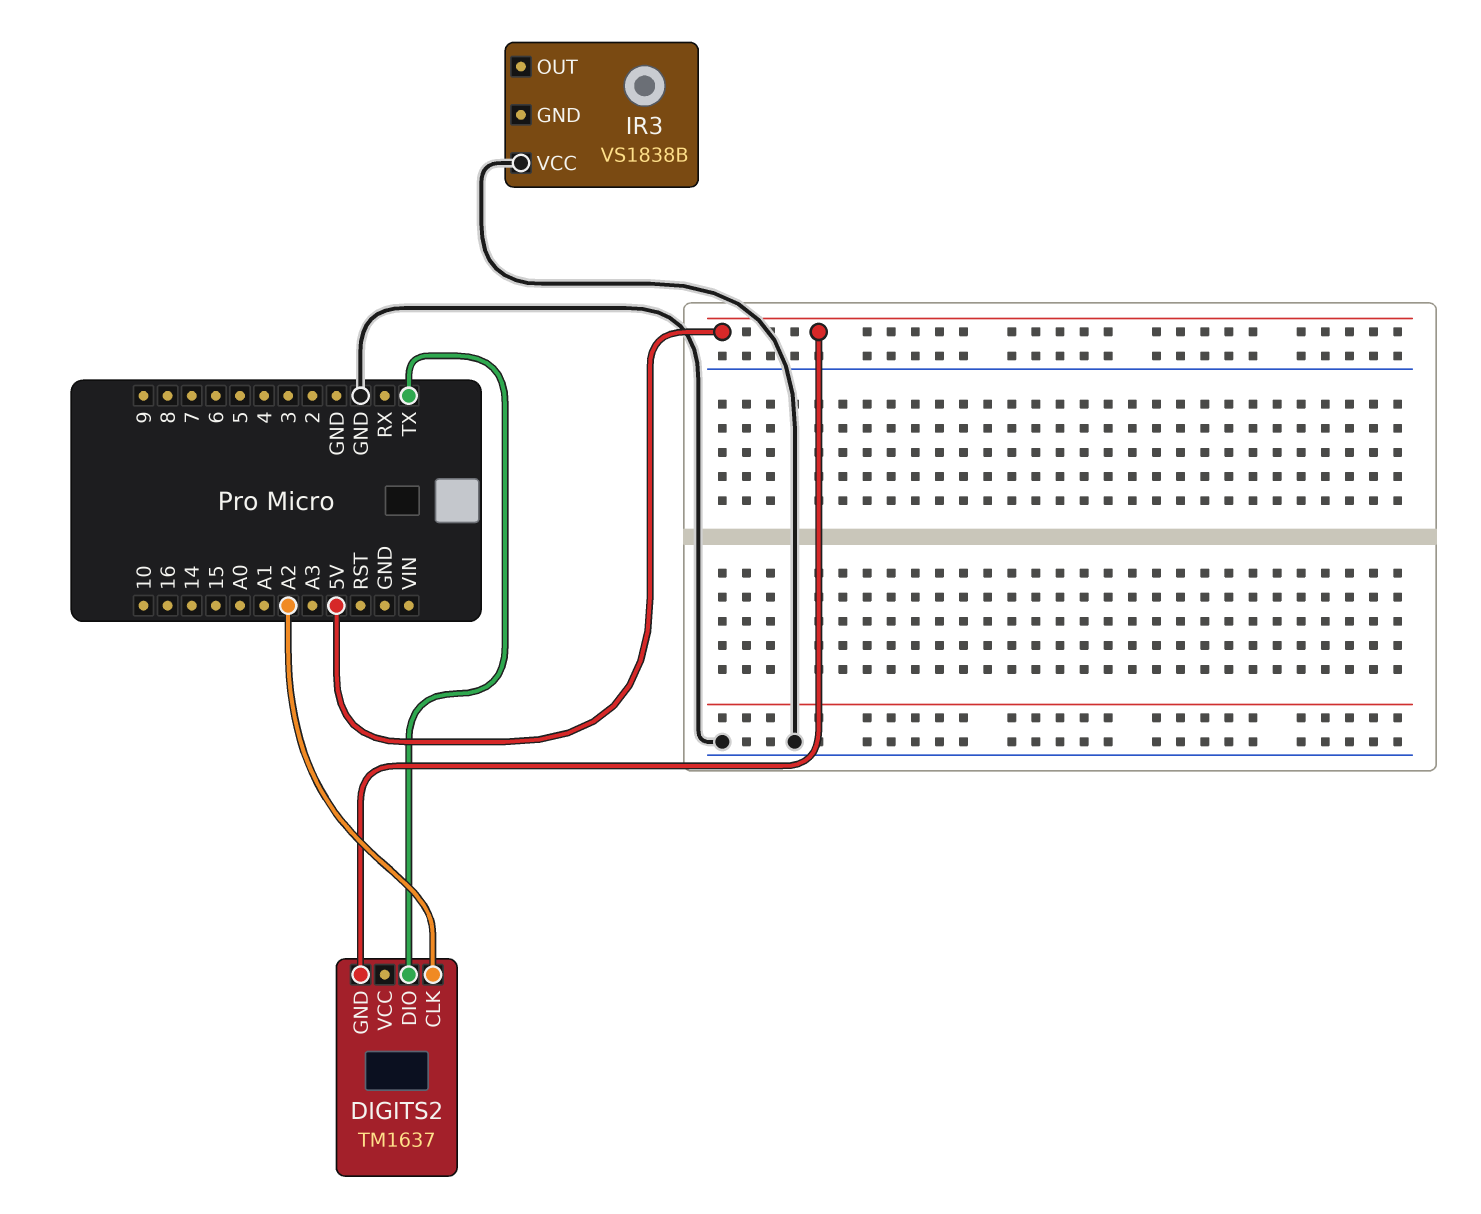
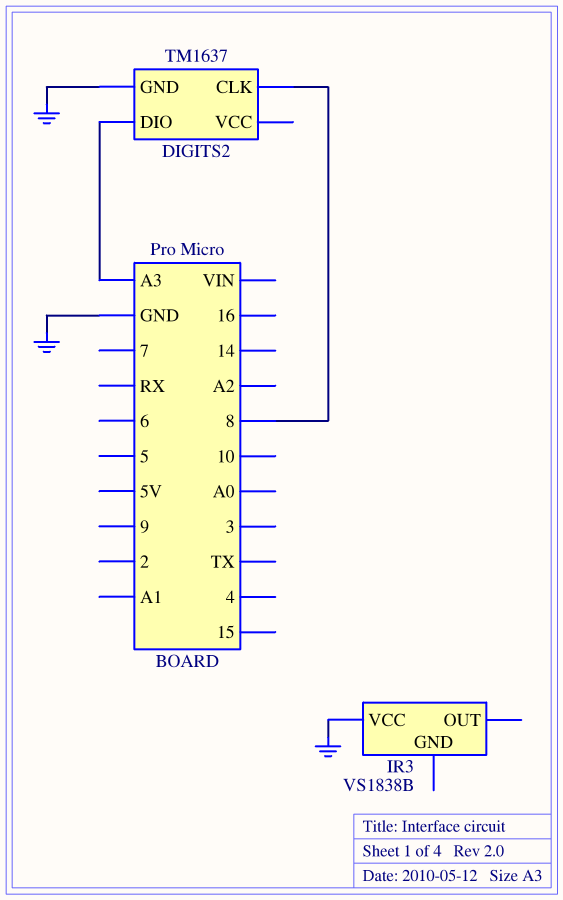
DIGITS2 pin CLK: A2 -> 8
DIGITS2 pin DIO: TX -> A3
DIGITS2 pin GND: 5V -> GND

